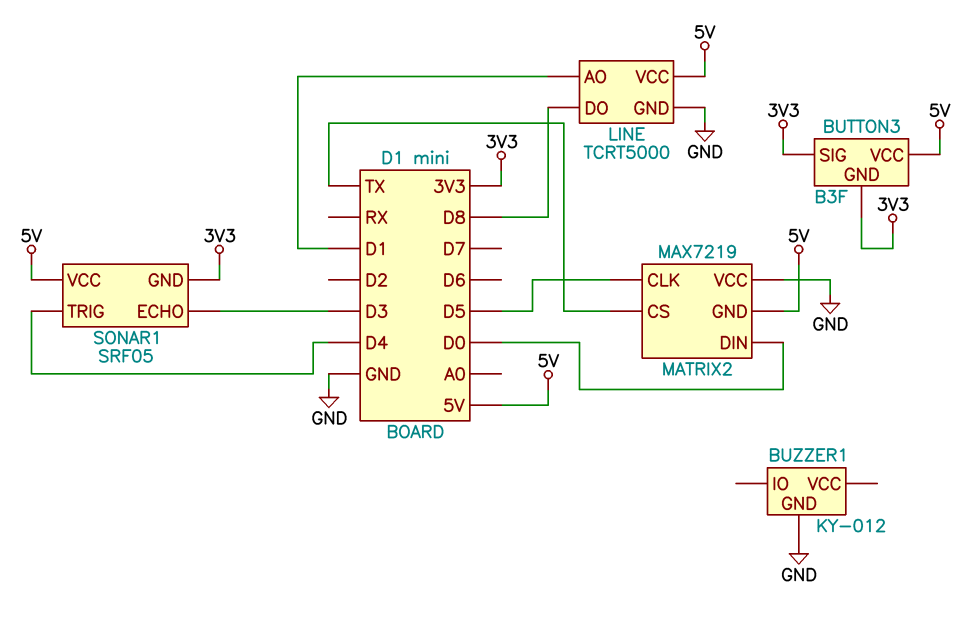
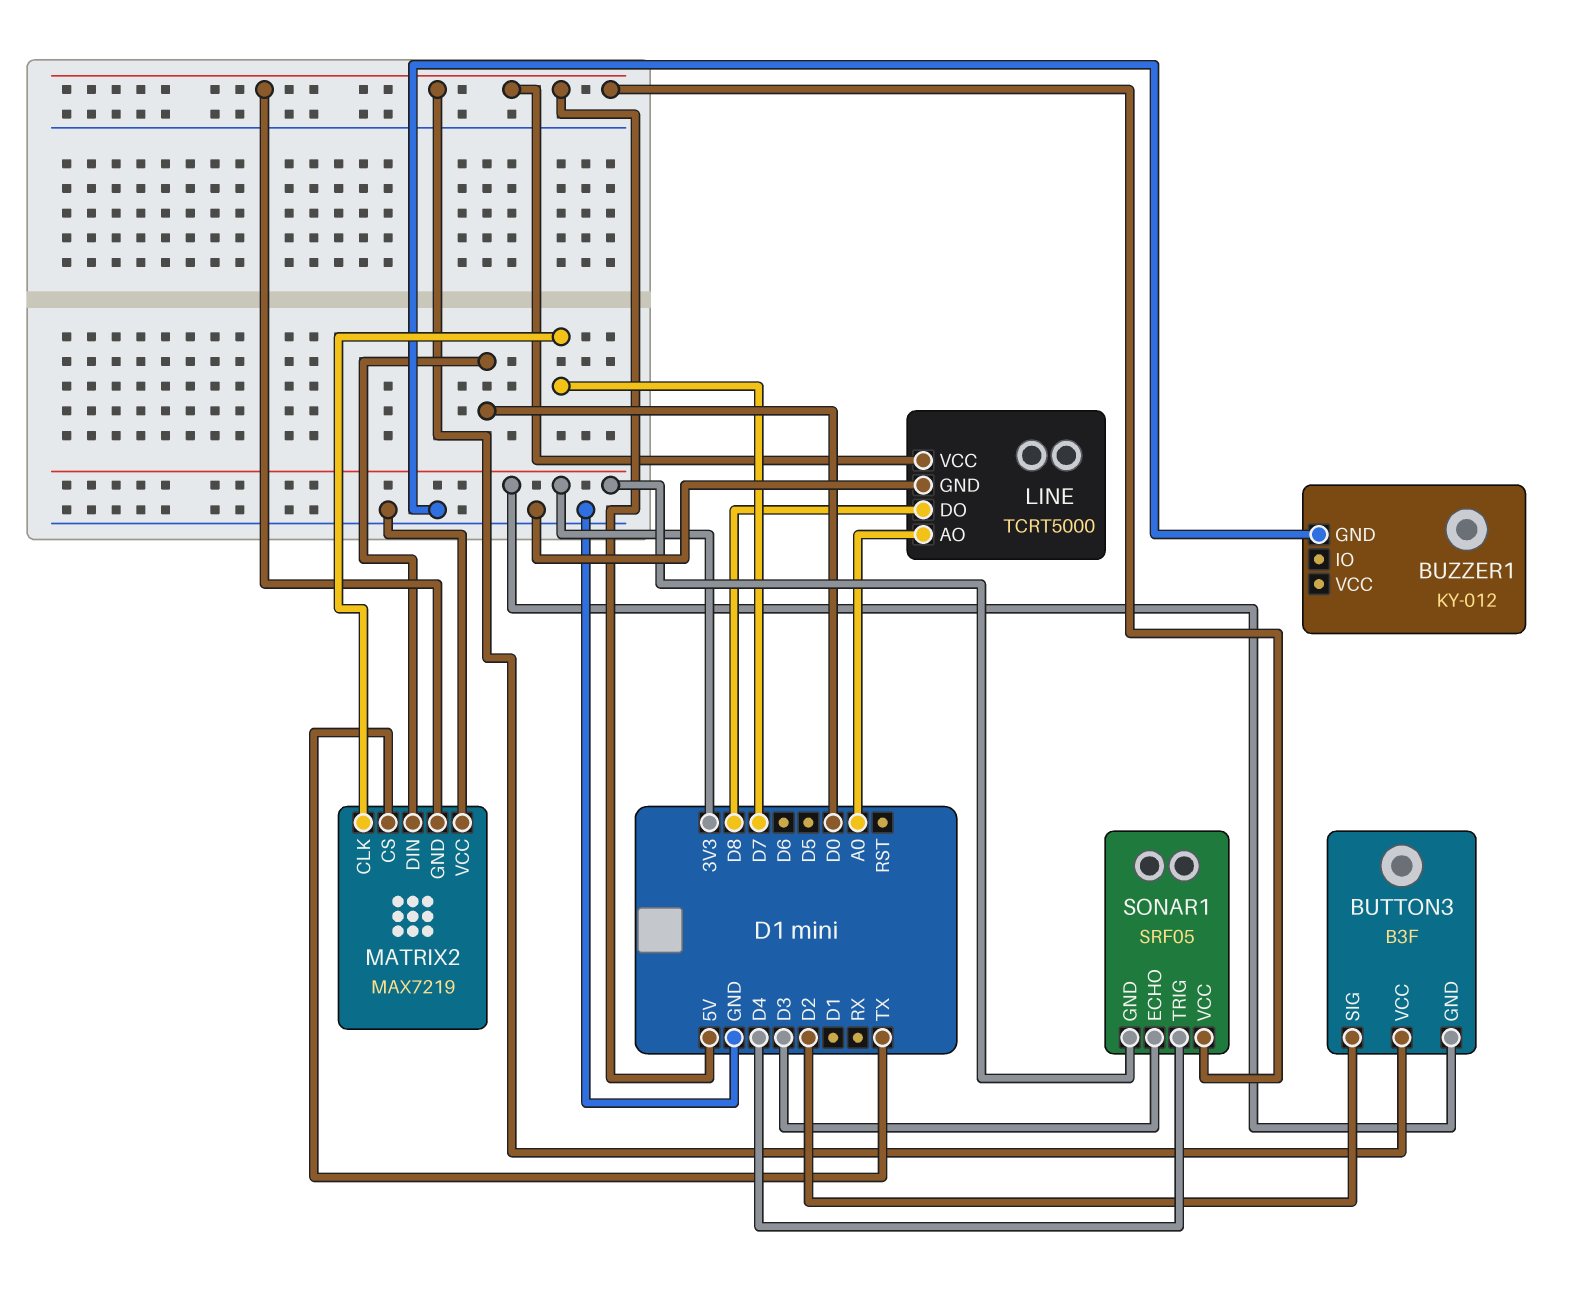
BUTTON3 pin SIG: 3V3 -> D2
LINE pin AO: D1 -> A0
MATRIX2 pin CLK: D5 -> D7

